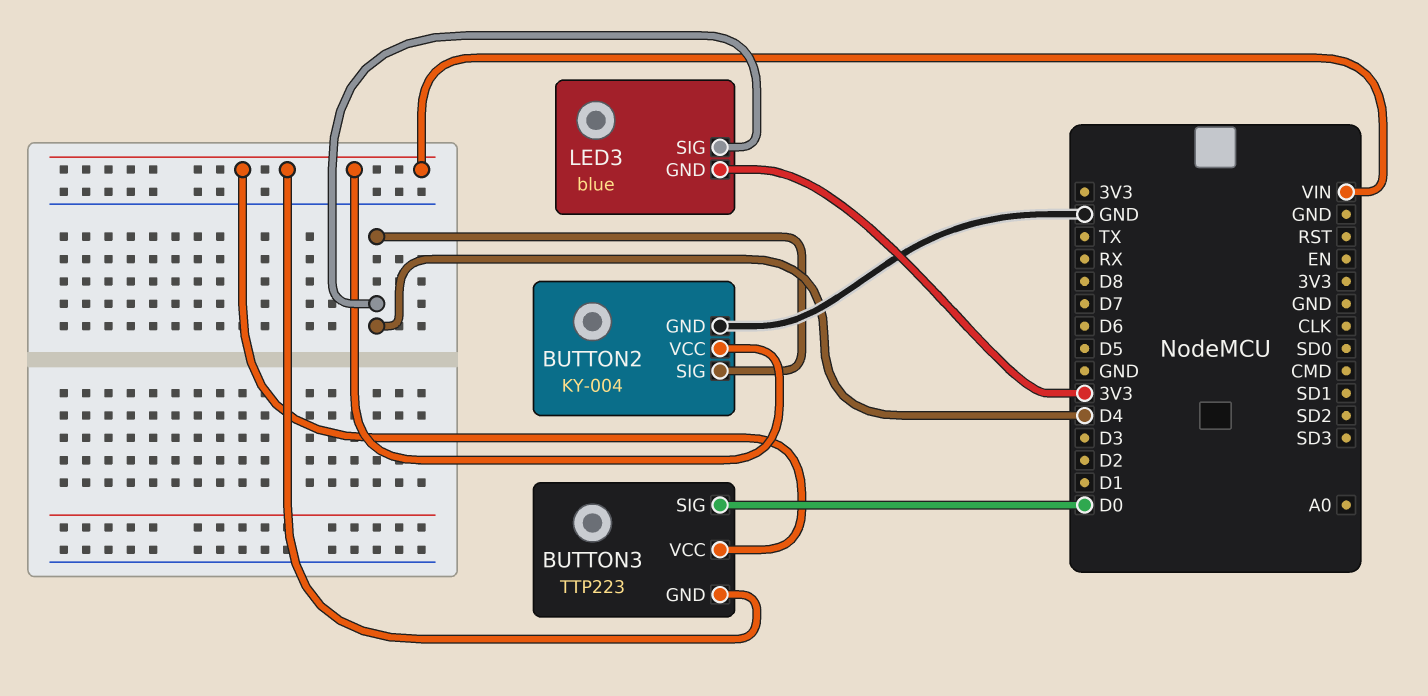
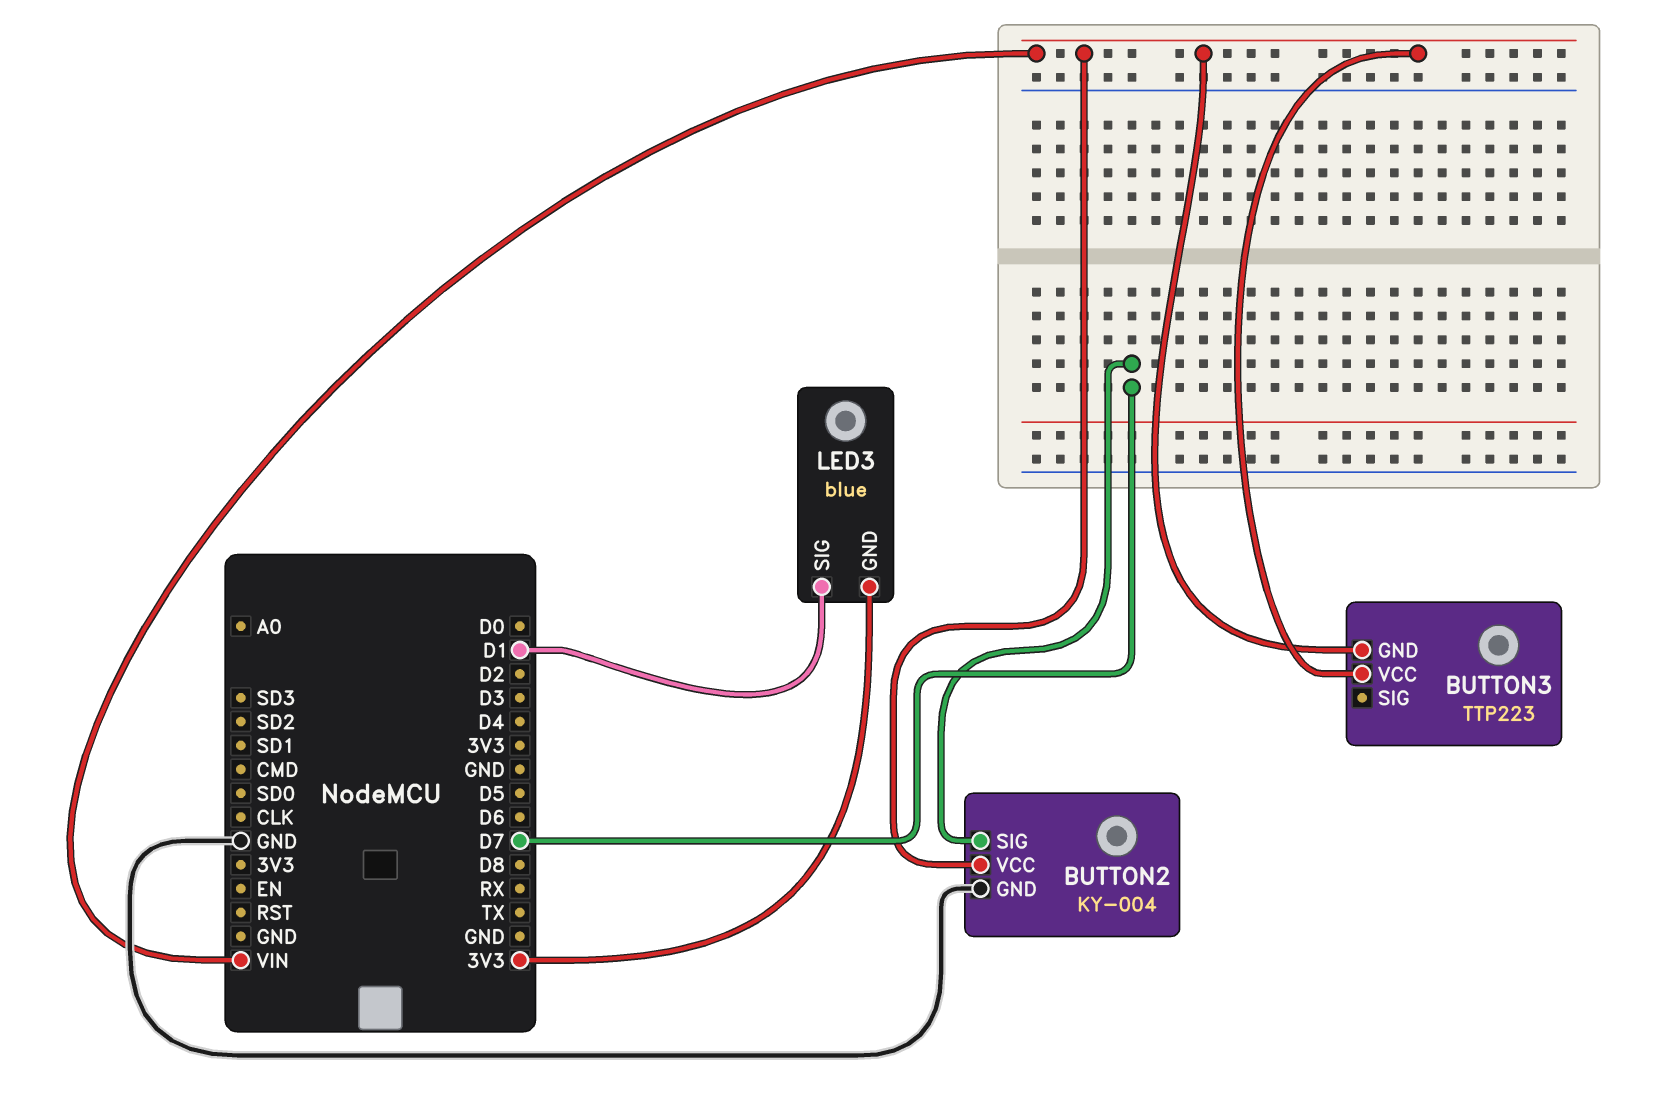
BUTTON2 pin SIG: D4 -> D7
BUTTON3 pin SIG: D0 -> none
LED3 pin SIG: D4 -> D1

